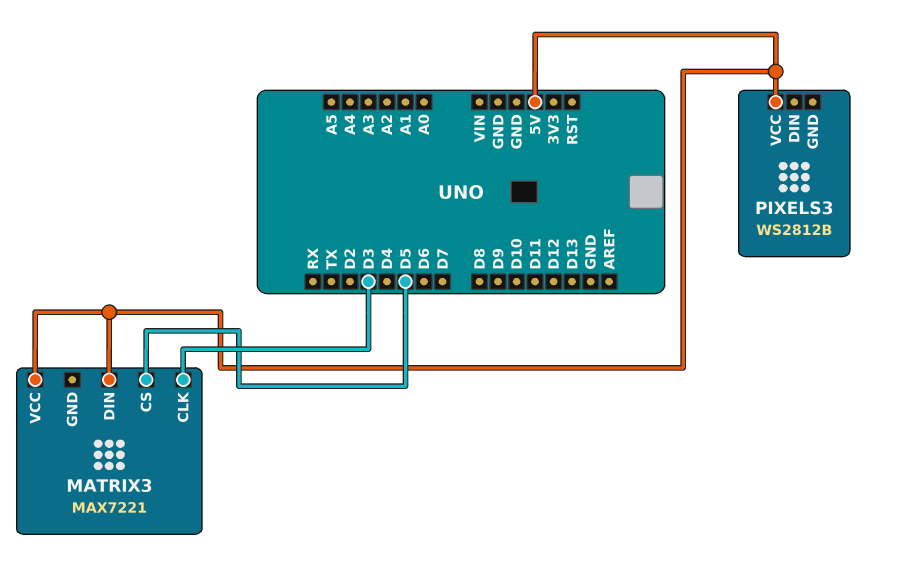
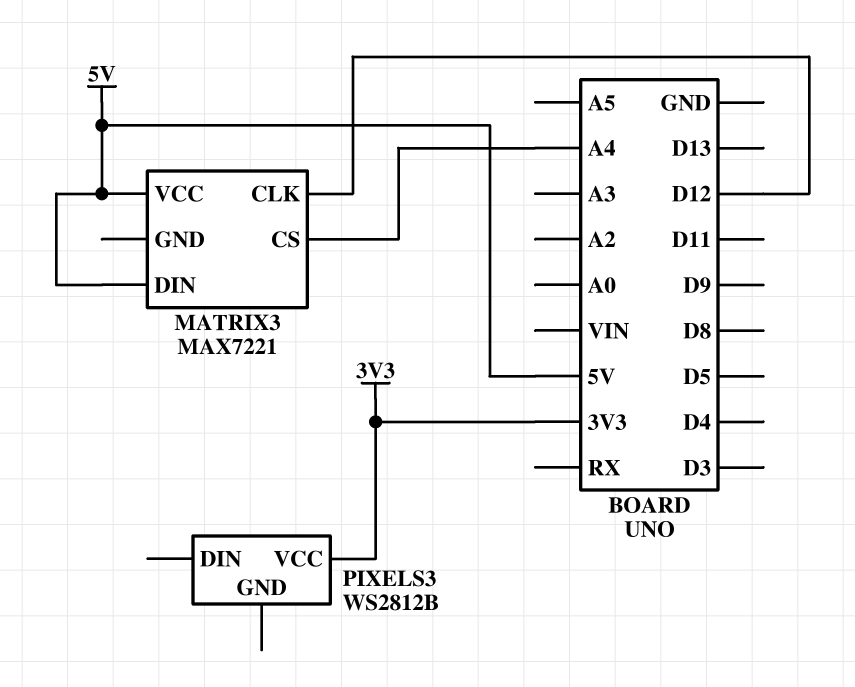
MATRIX3 pin CLK: D3 -> D12
MATRIX3 pin CS: D5 -> A4
PIXELS3 pin VCC: 5V -> 3V3

